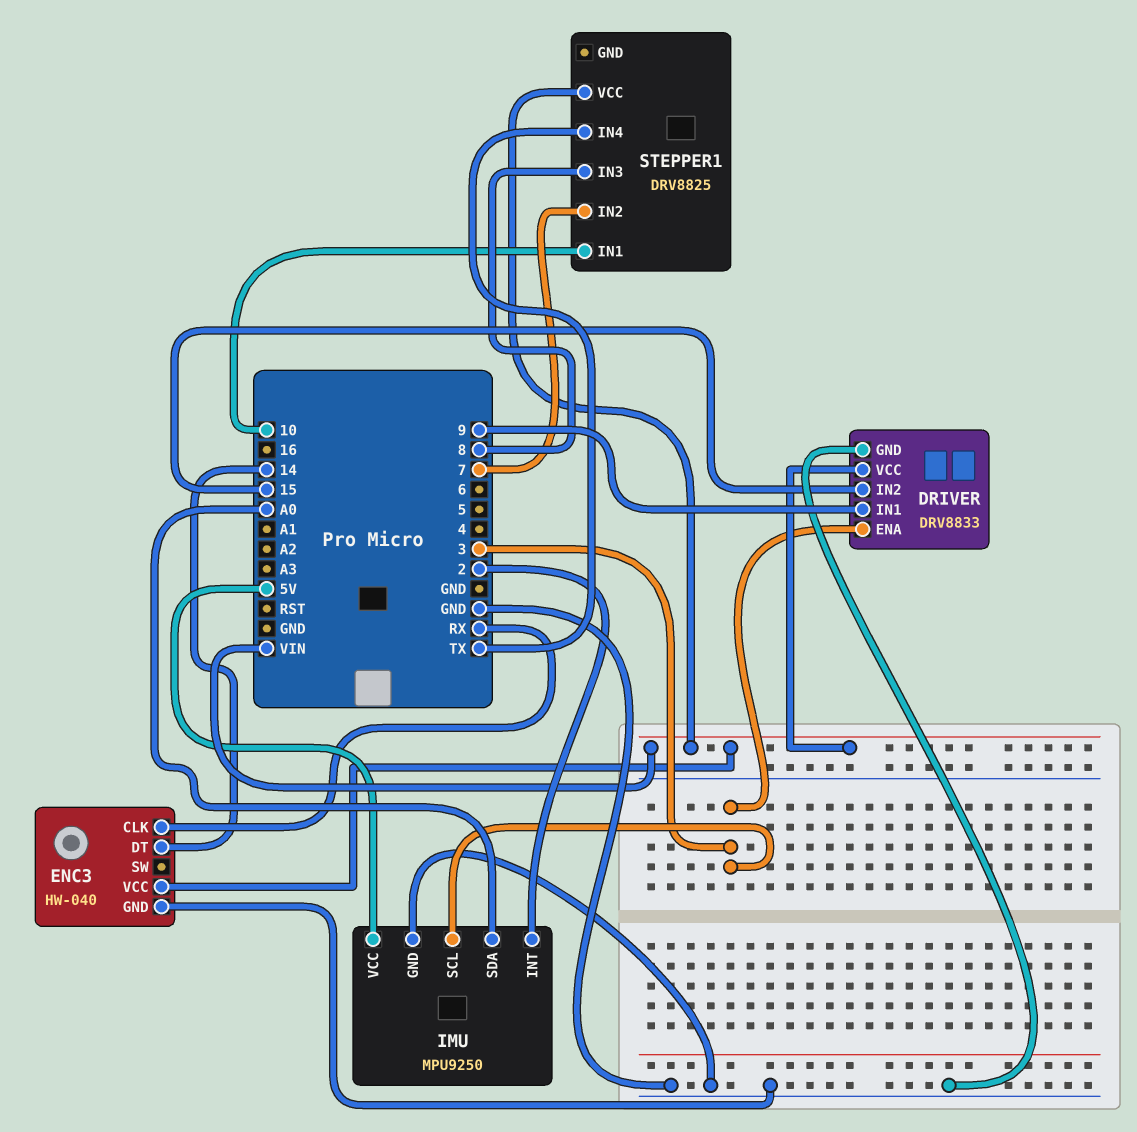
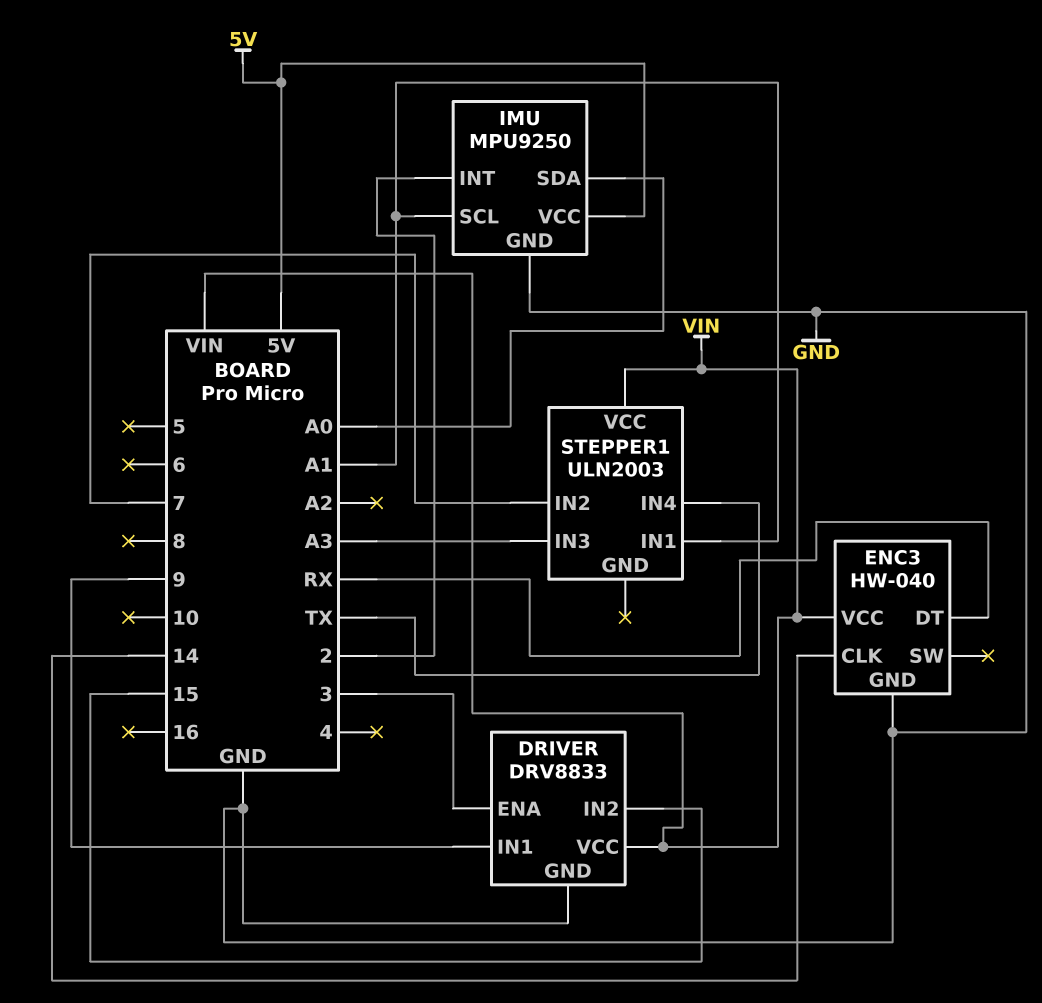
ENC3 pin CLK: RX -> 14
ENC3 pin DT: 14 -> RX
IMU pin SCL: 3 -> A1
STEPPER1: DRV8825 -> ULN2003
STEPPER1 pin IN1: 10 -> A1
STEPPER1 pin IN3: 8 -> A3

